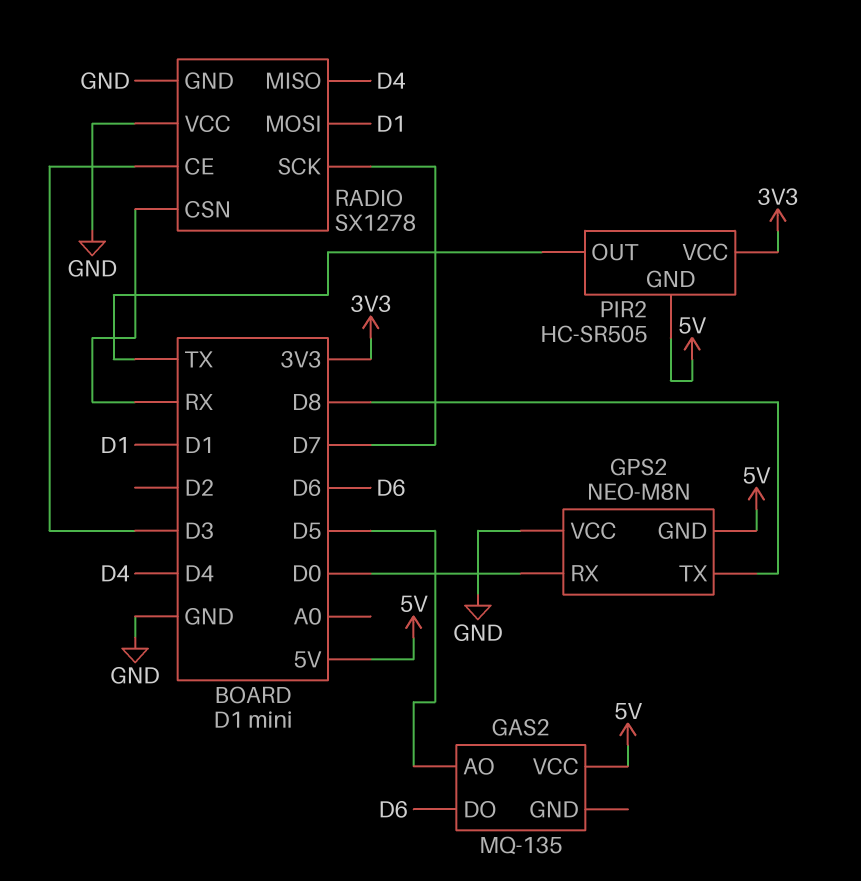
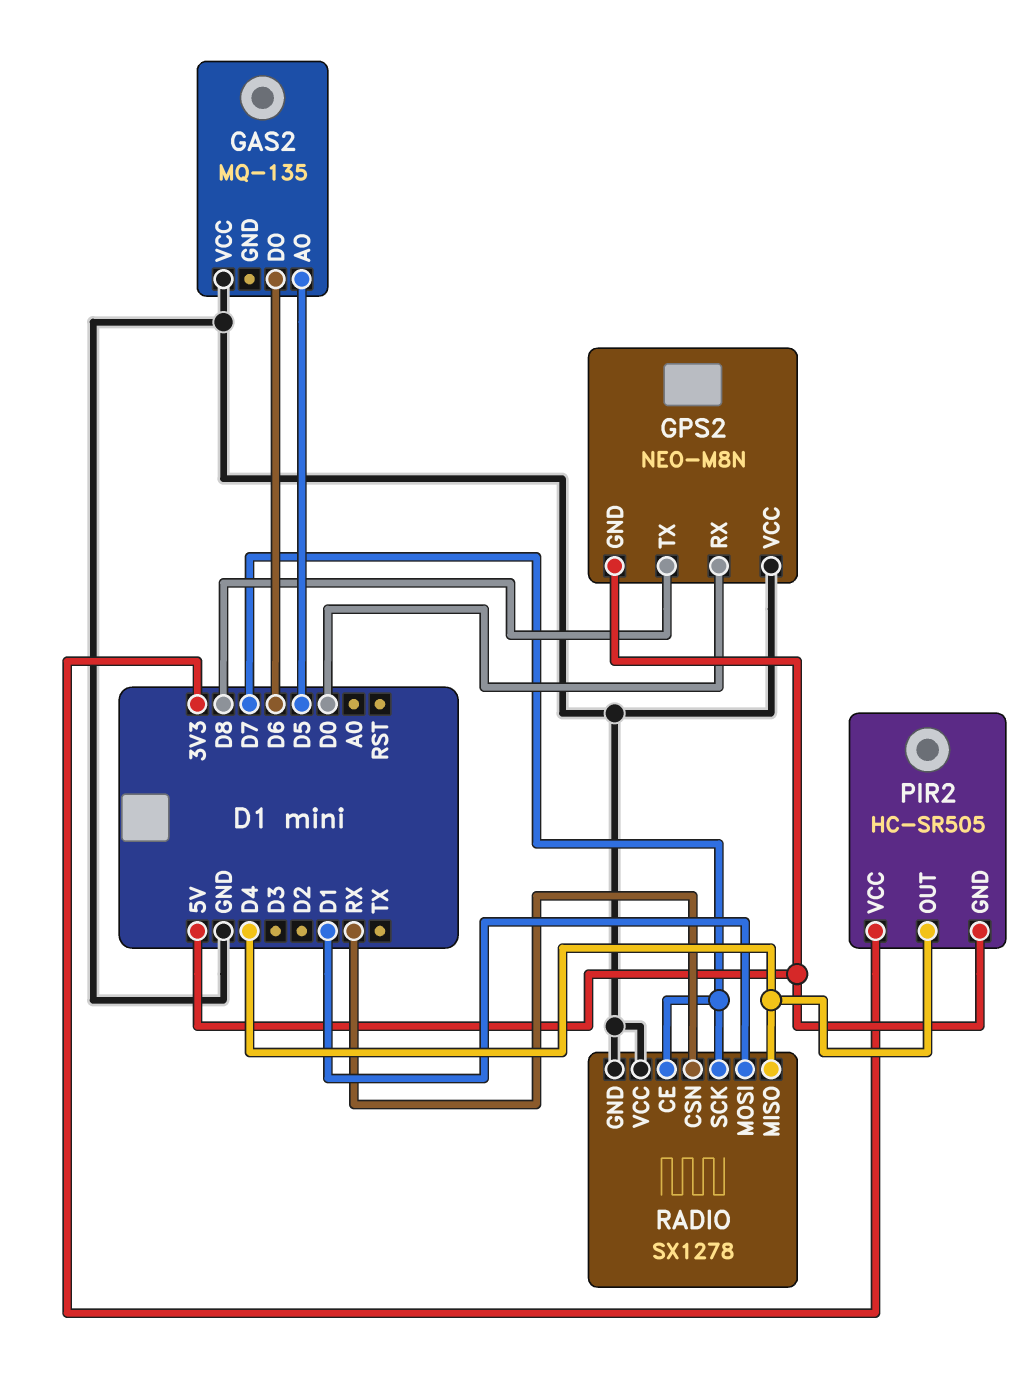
GAS2 pin VCC: 5V -> GND
PIR2 pin OUT: TX -> D4
RADIO pin CE: D3 -> D7

